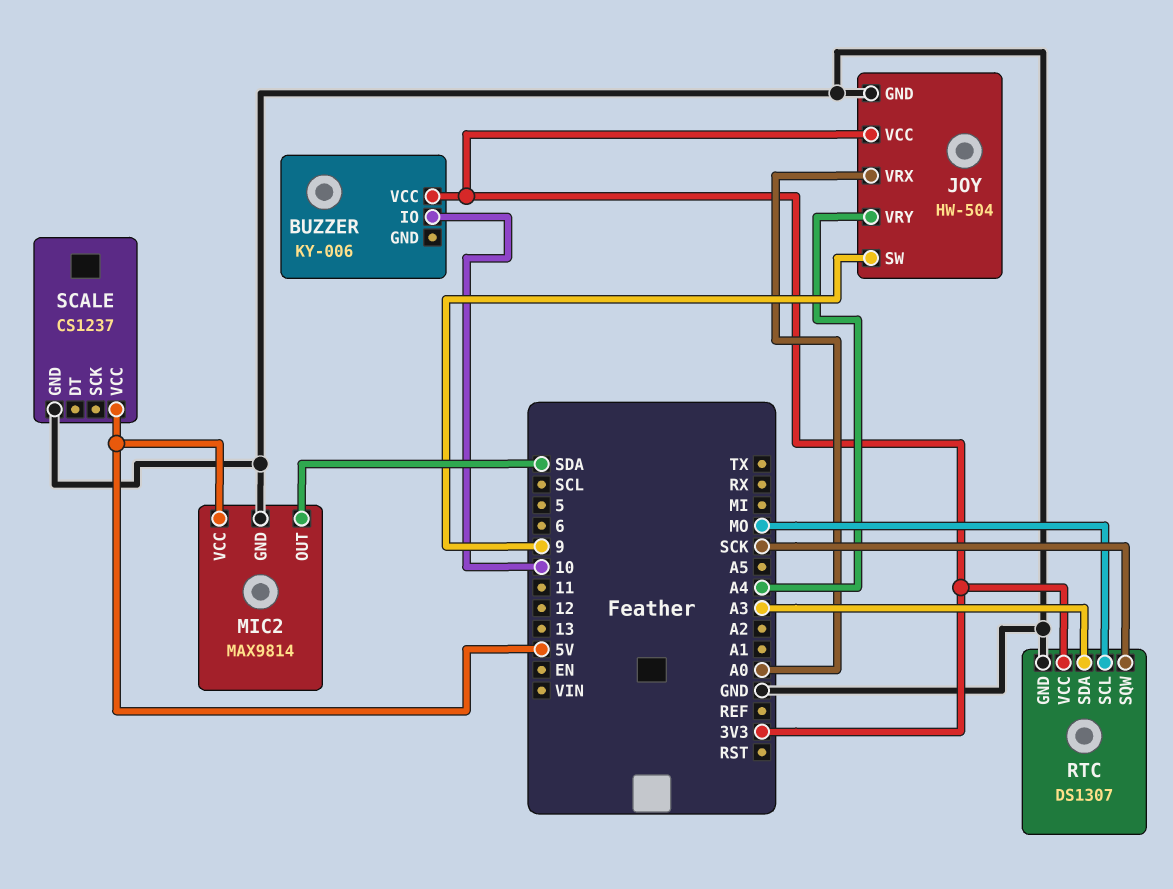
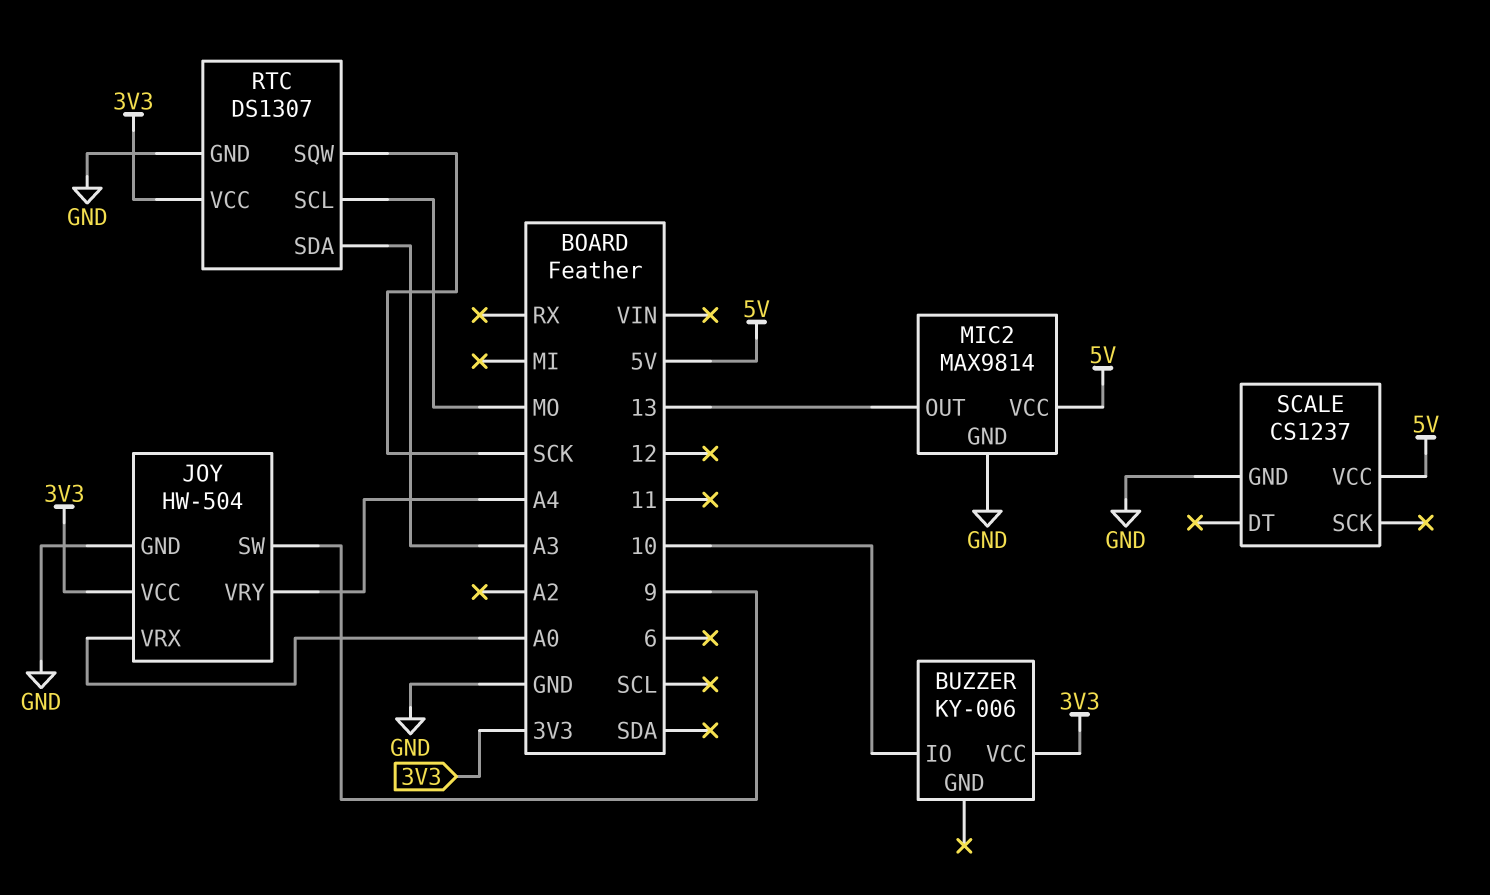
MIC2 pin OUT: SDA -> 13

